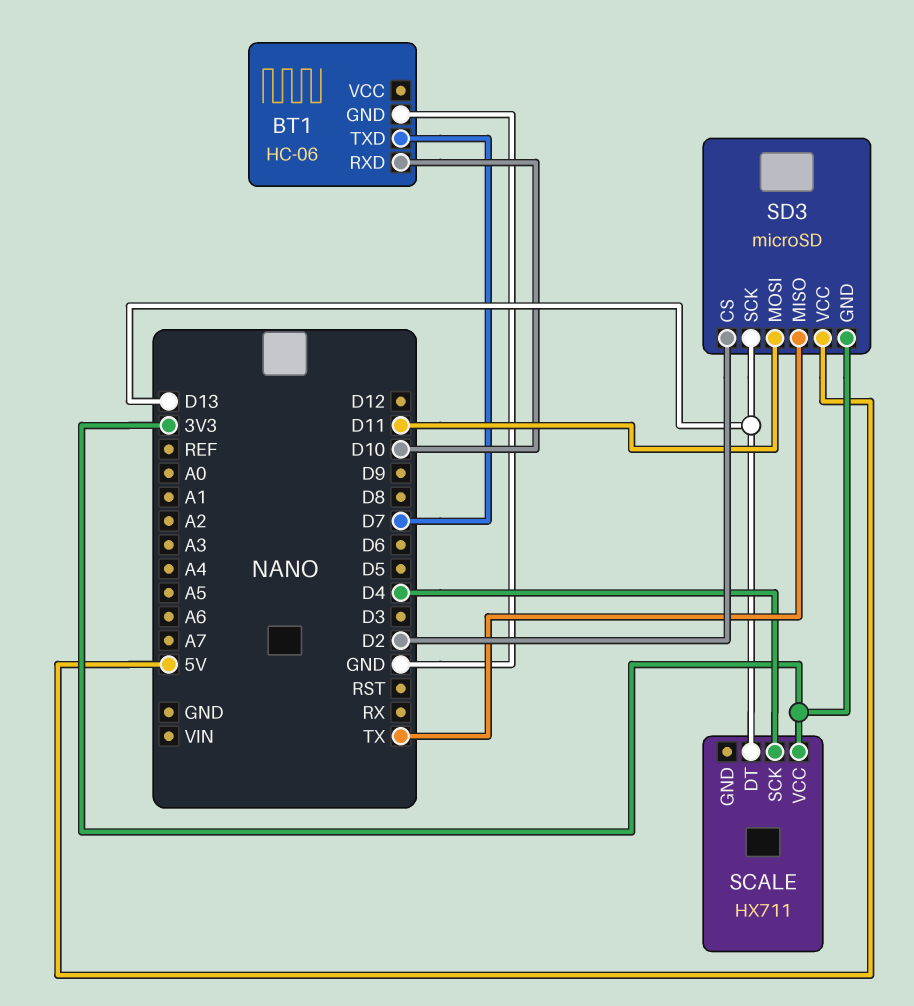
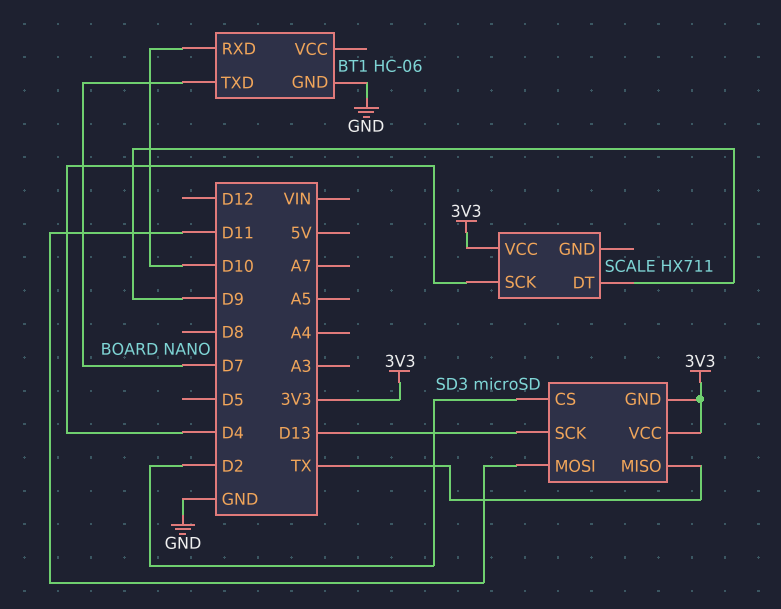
SCALE pin DT: D13 -> D9
SD3 pin VCC: 5V -> 3V3

